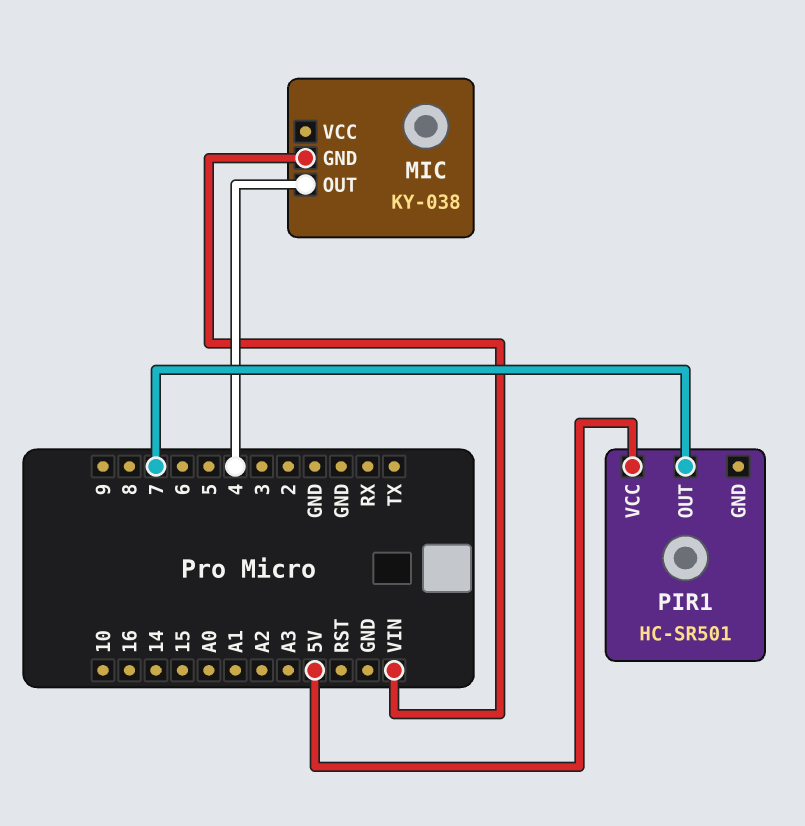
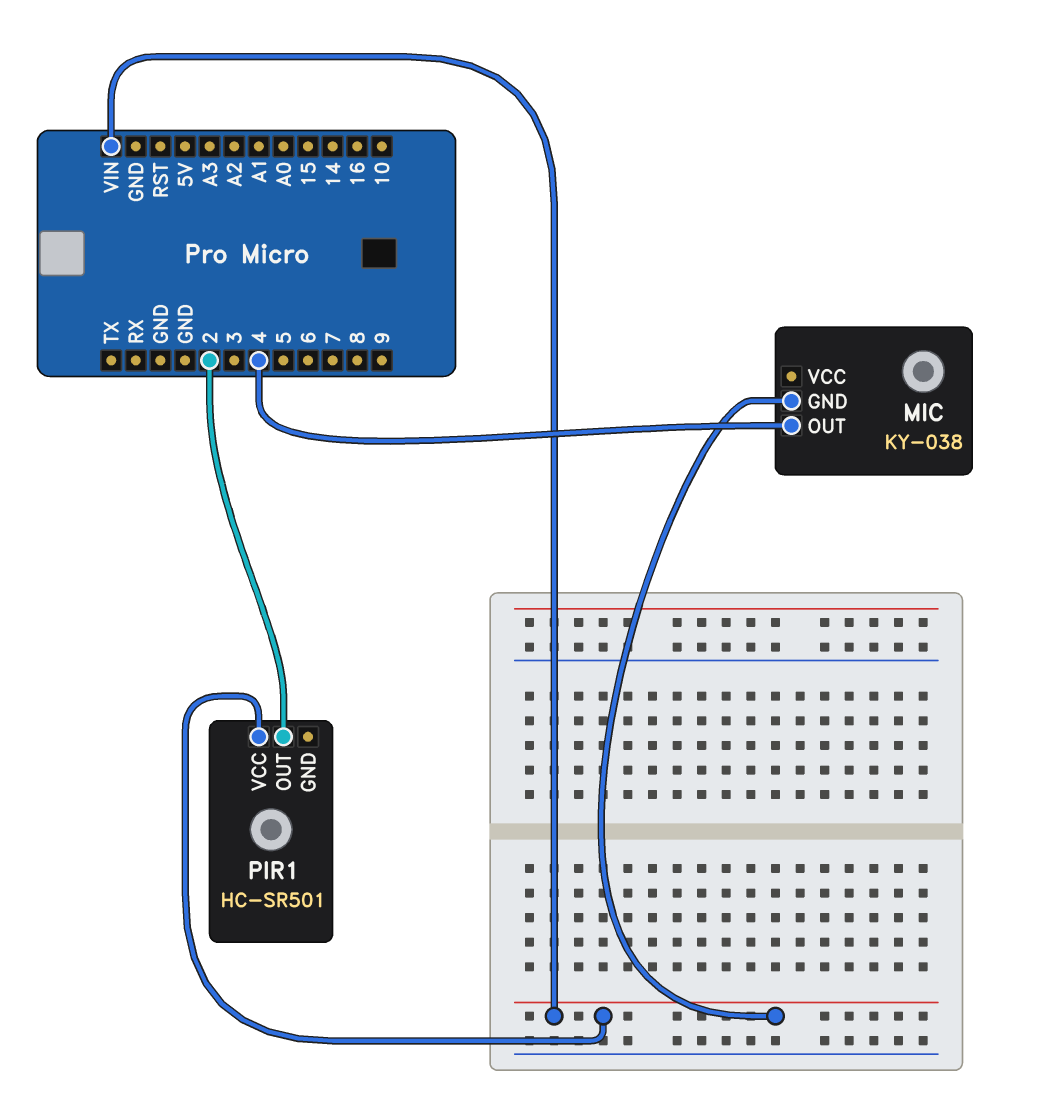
PIR1 pin OUT: 7 -> 2
PIR1 pin VCC: 5V -> VIN

